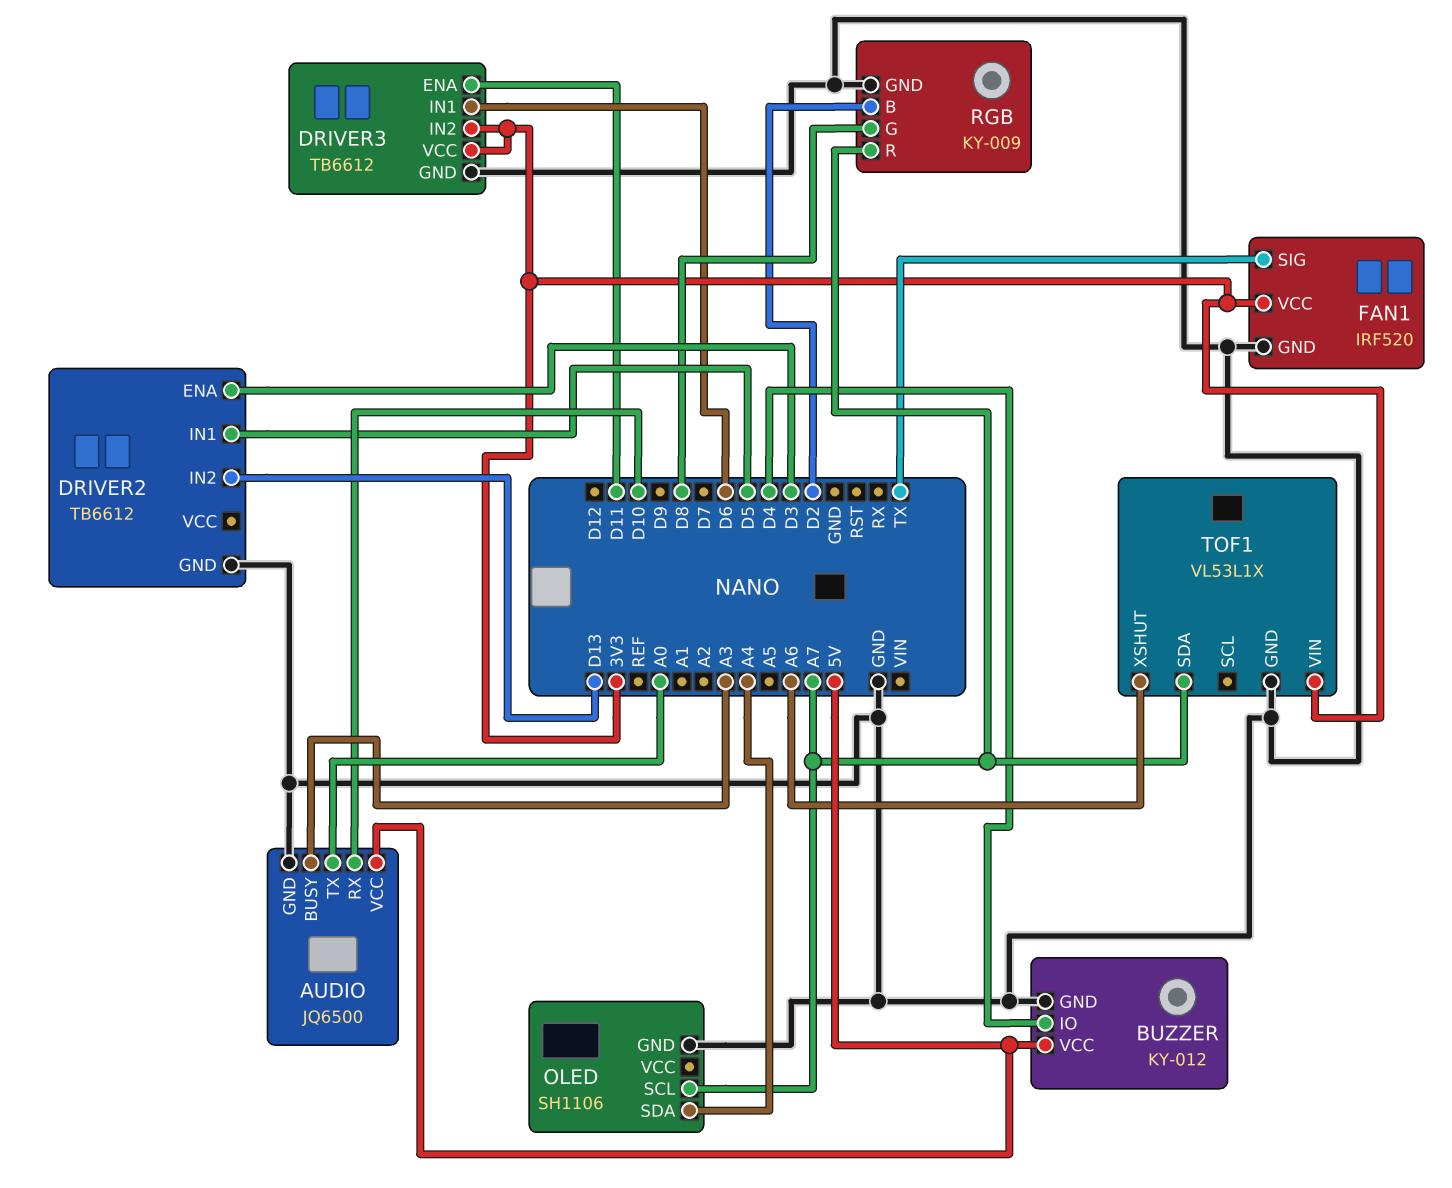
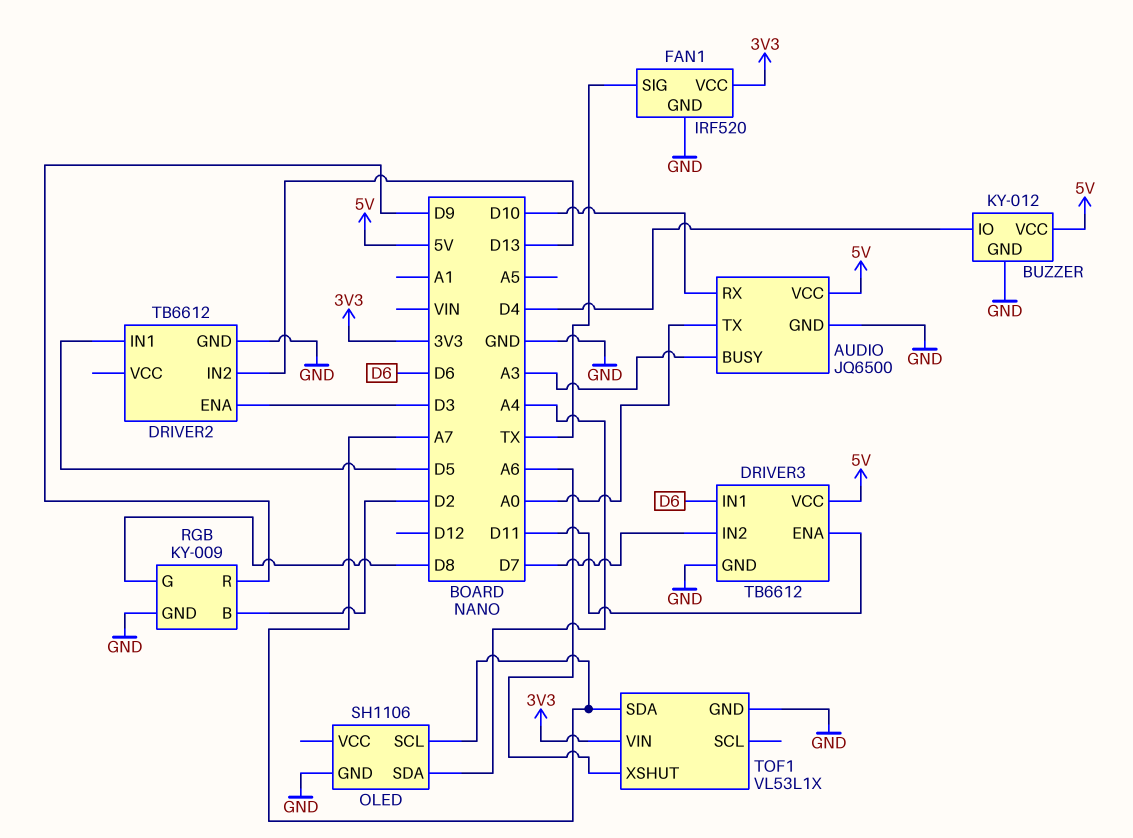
DRIVER3 pin IN2: 3V3 -> D7
DRIVER3 pin VCC: 3V3 -> 5V
RGB pin R: A7 -> D9

